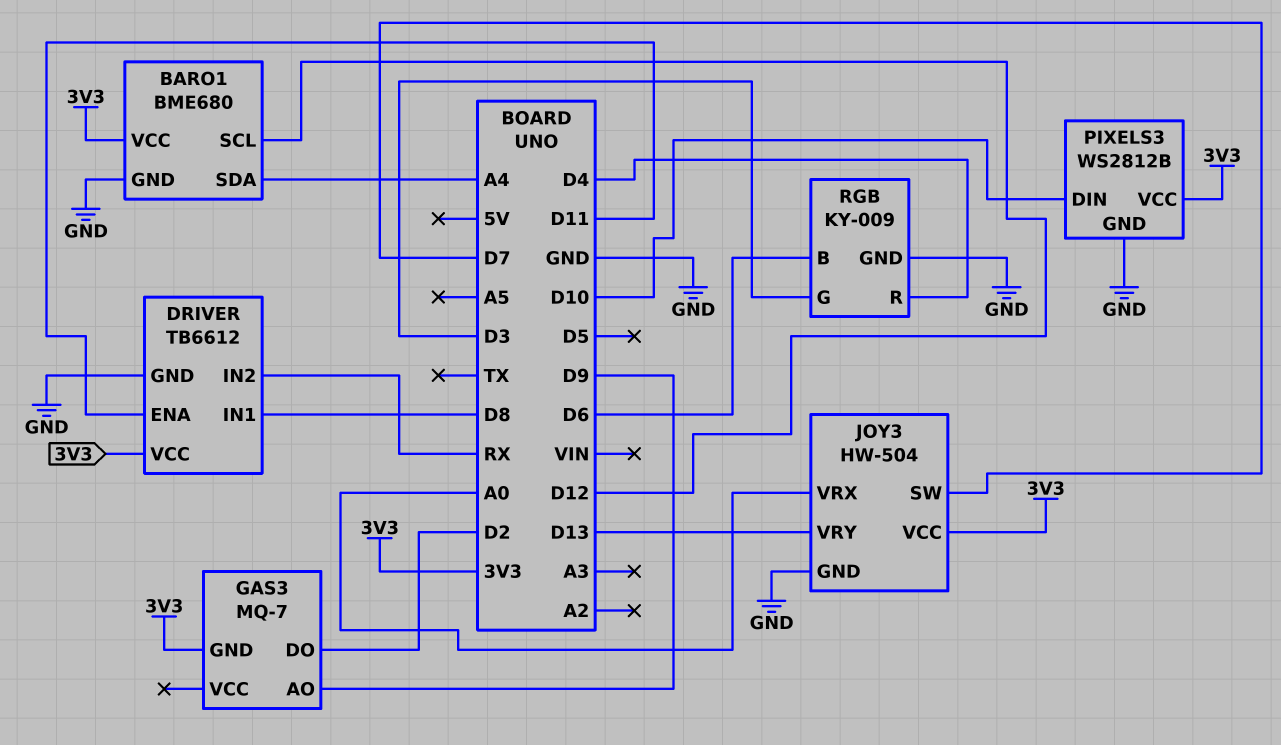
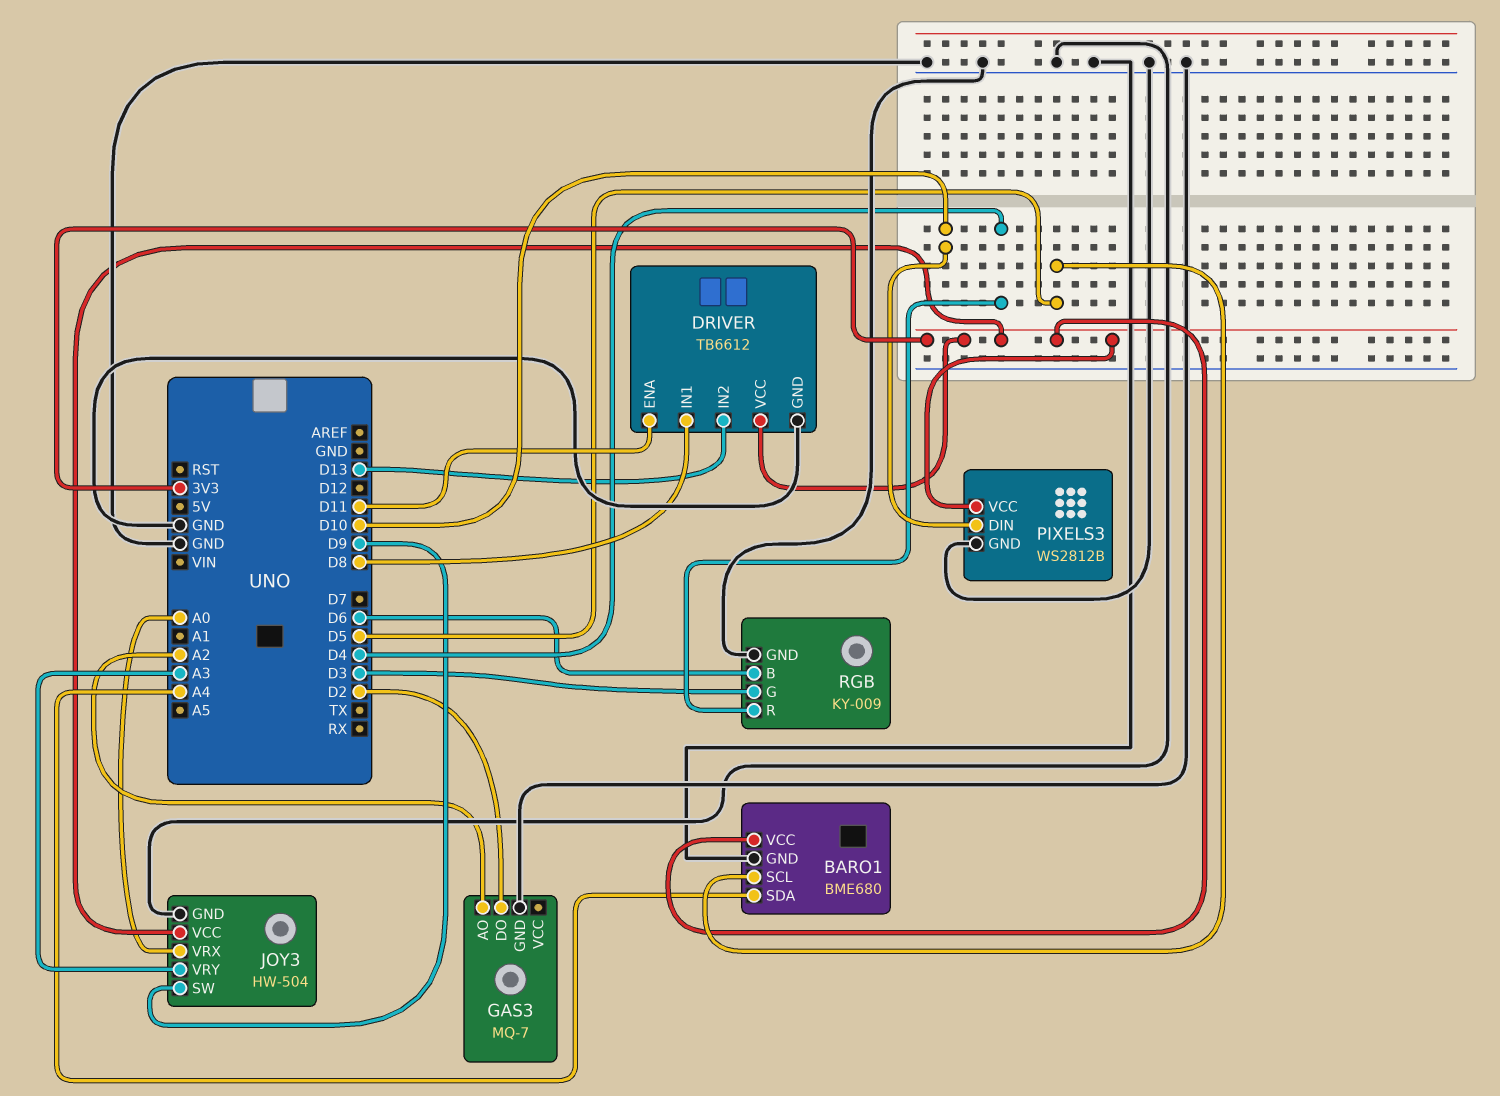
BARO1 pin SCL: D12 -> D5
DRIVER pin IN2: RX -> D13
GAS3 pin AO: D9 -> A2
GAS3 pin GND: 3V3 -> GND
JOY3 pin SW: D7 -> D9
JOY3 pin VRY: D13 -> A3

